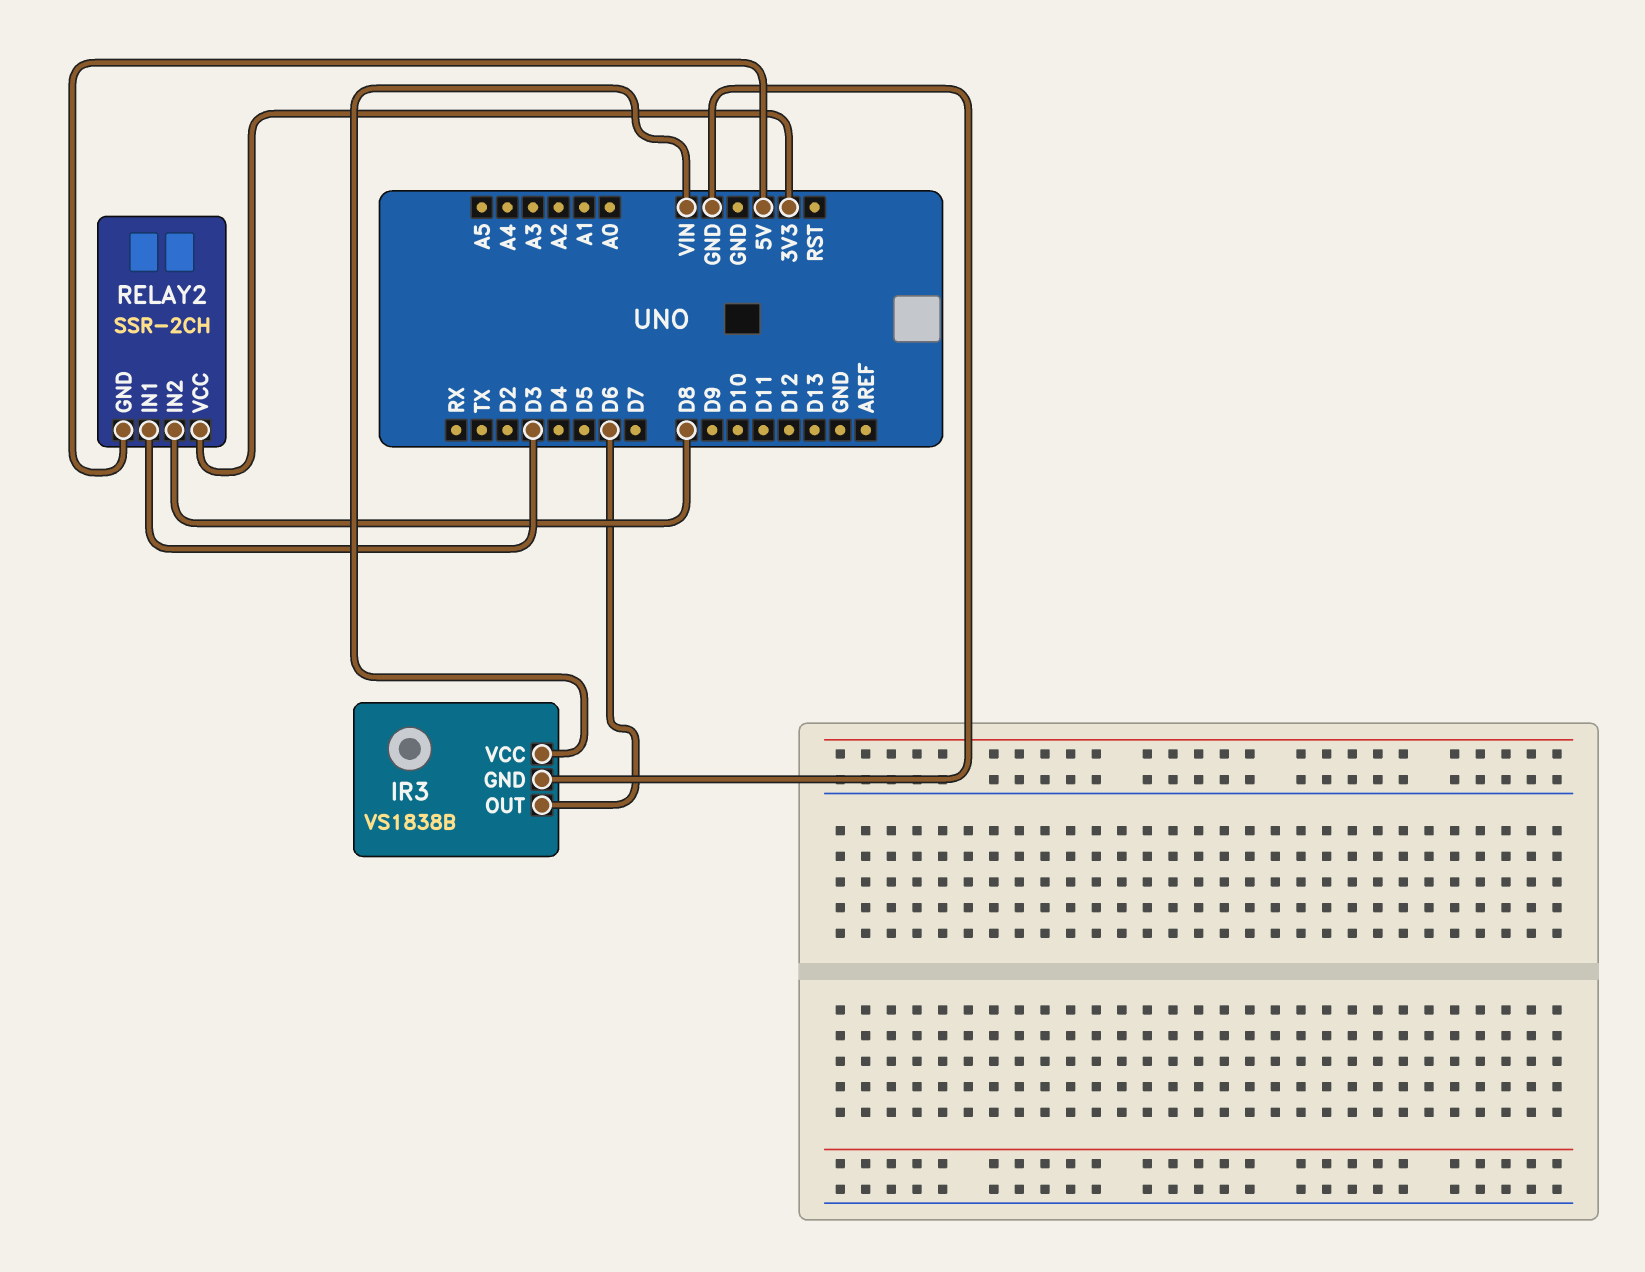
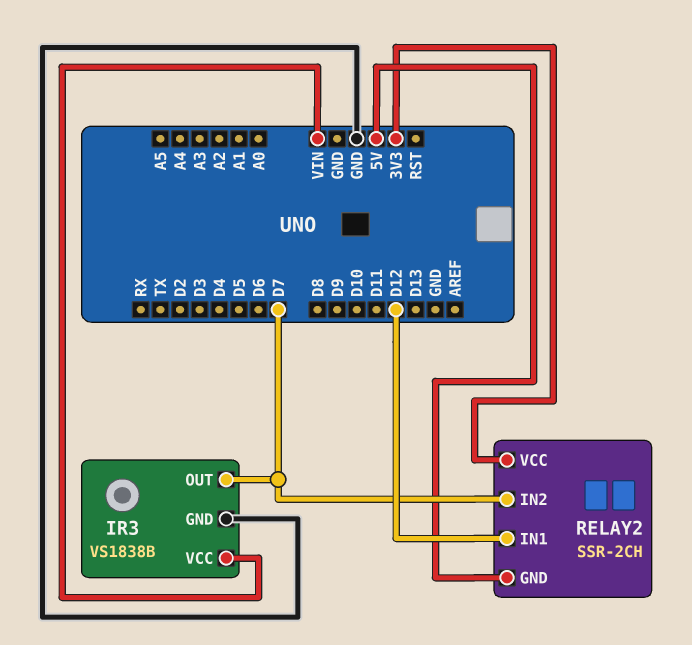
IR3 pin OUT: D6 -> D7
RELAY2 pin IN1: D3 -> D12
RELAY2 pin IN2: D8 -> D7

